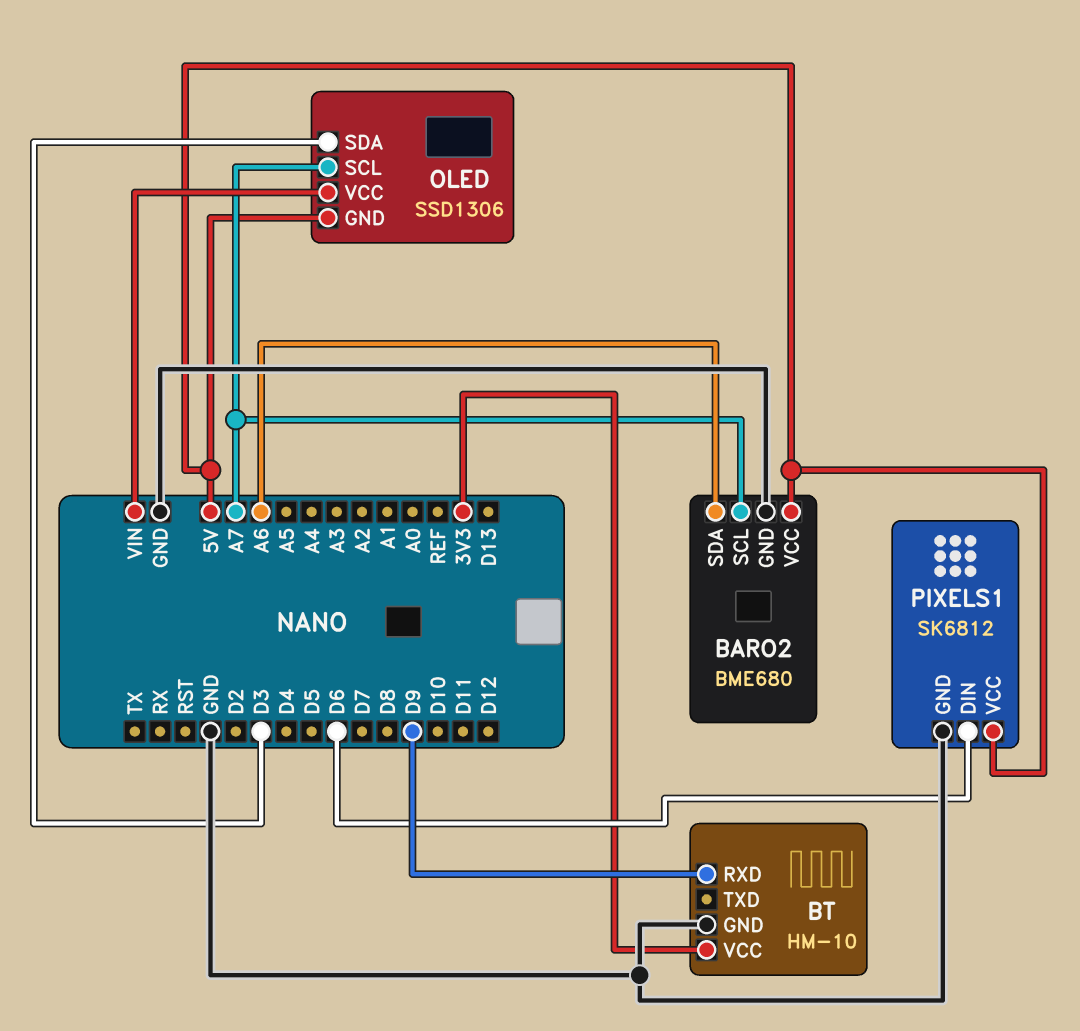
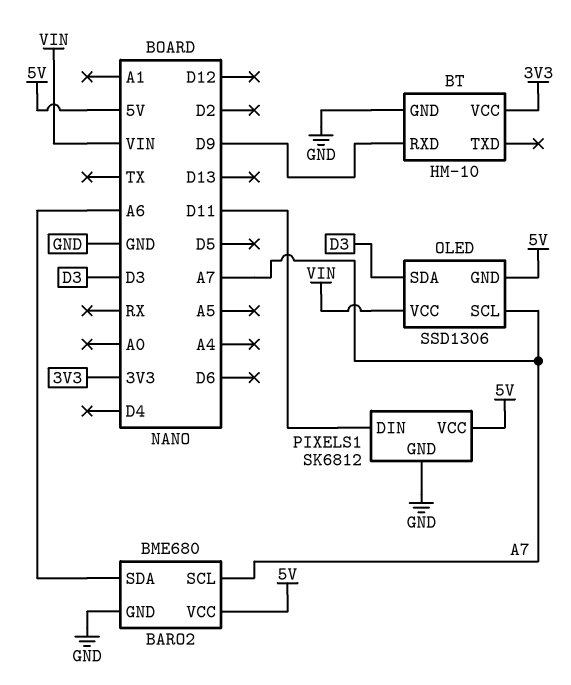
PIXELS1 pin DIN: D6 -> D11

